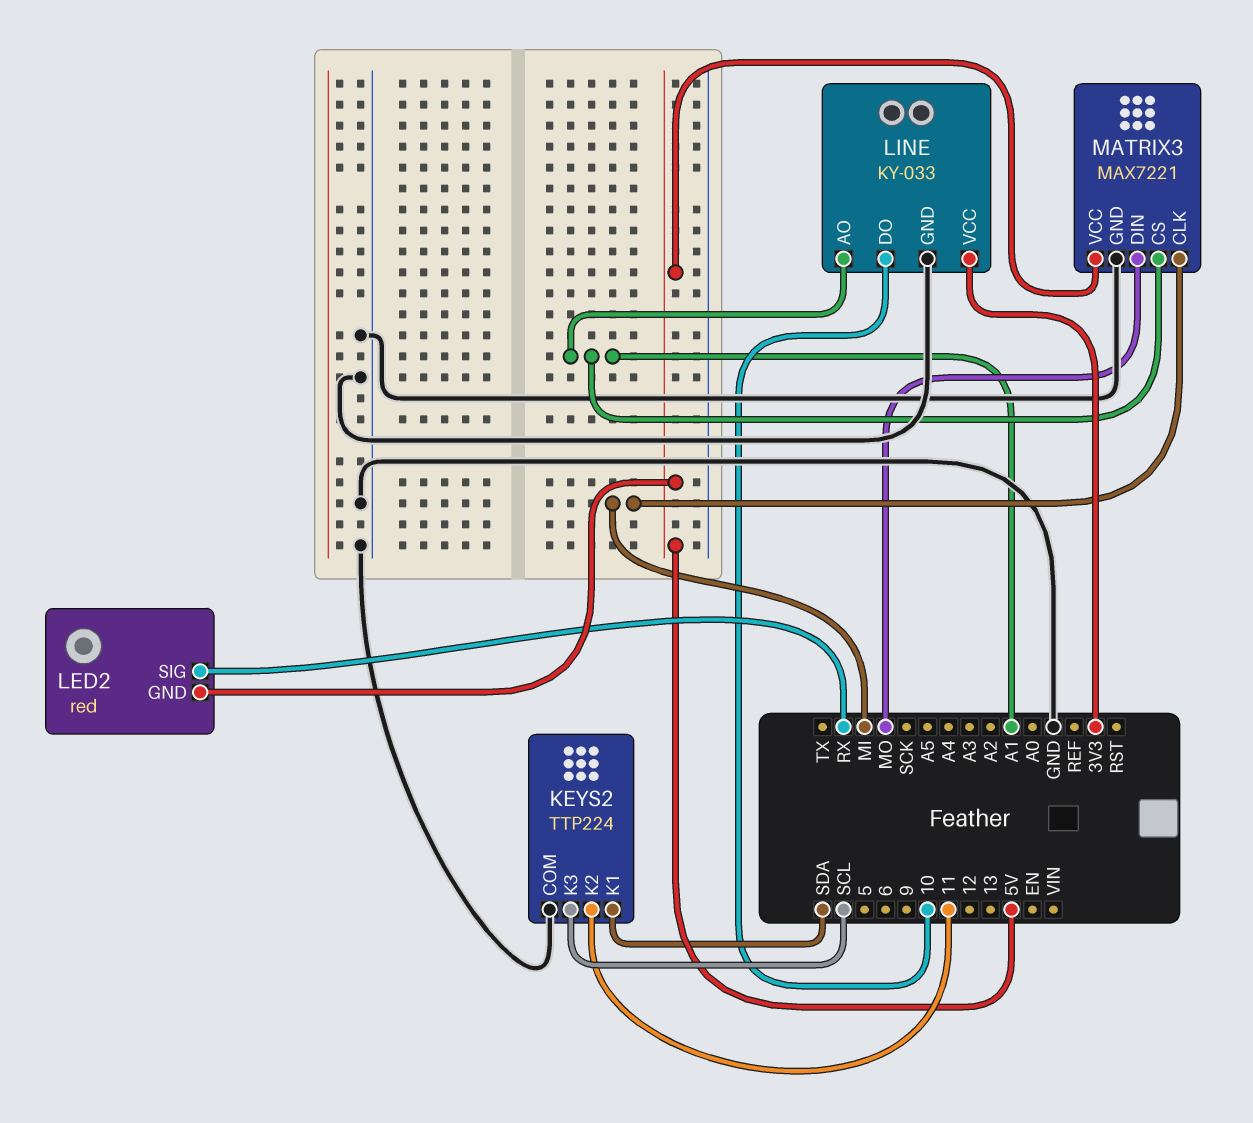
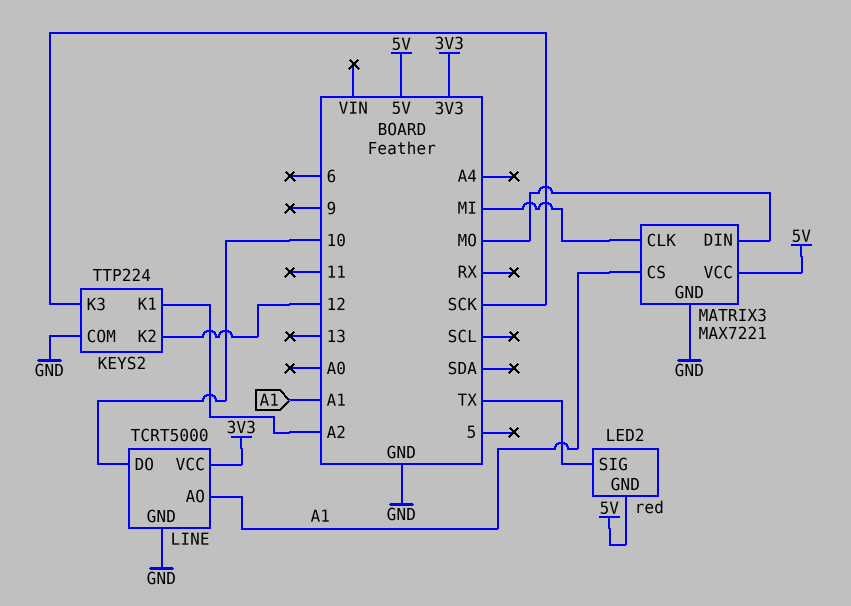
KEYS2 pin K1: SDA -> A2
KEYS2 pin K2: 11 -> 12
KEYS2 pin K3: SCL -> SCK
LED2 pin SIG: RX -> TX
LINE: KY-033 -> TCRT5000

